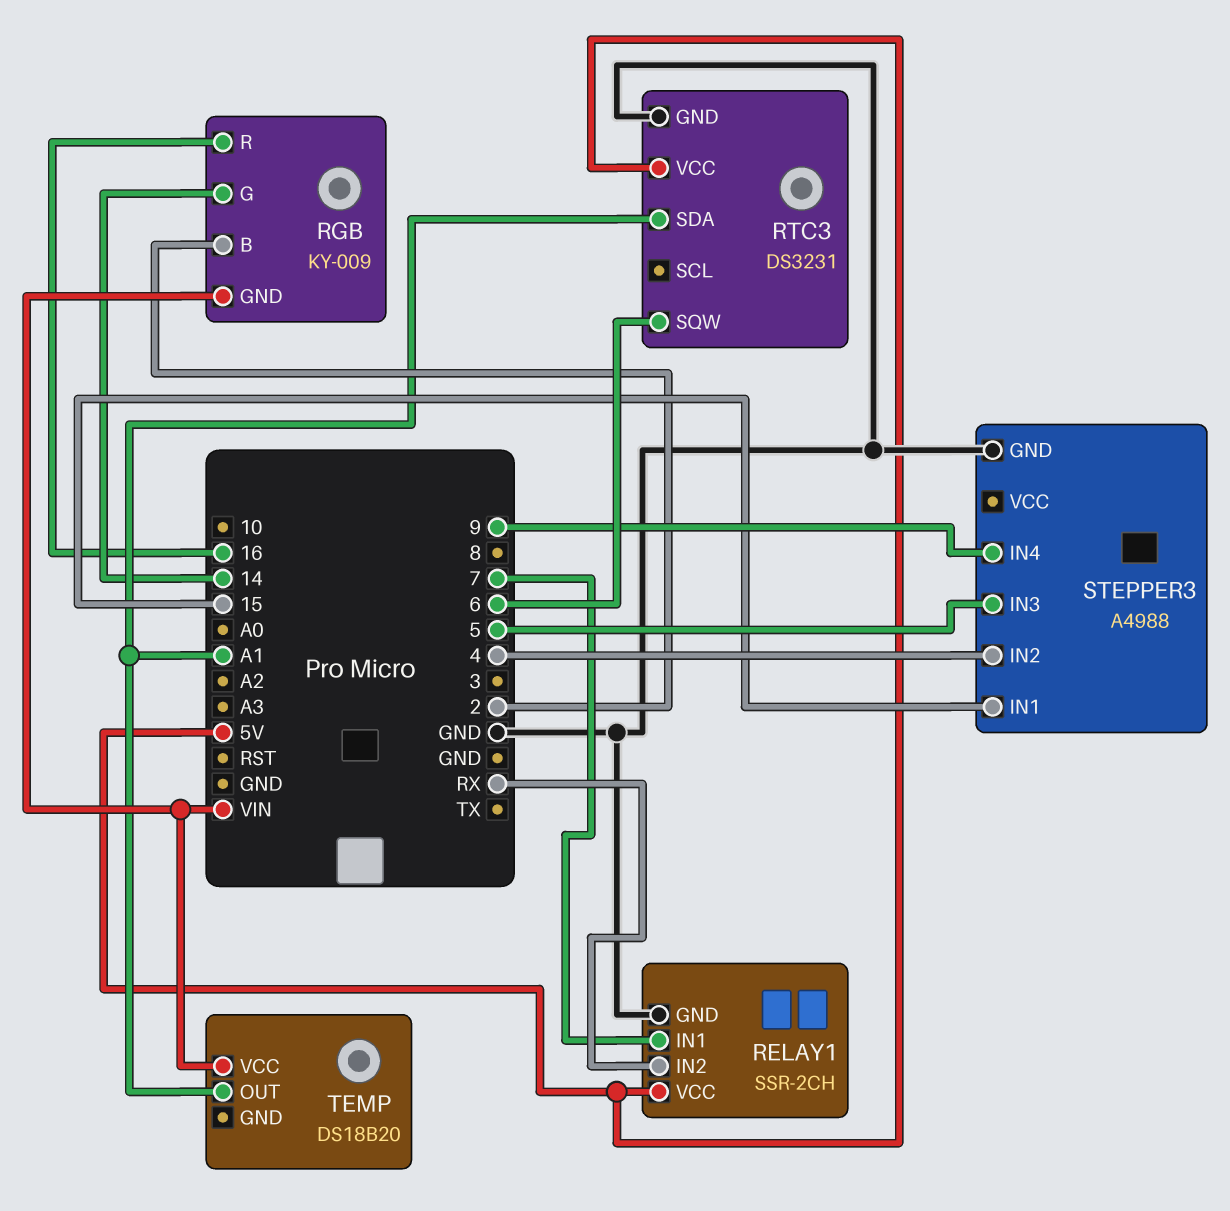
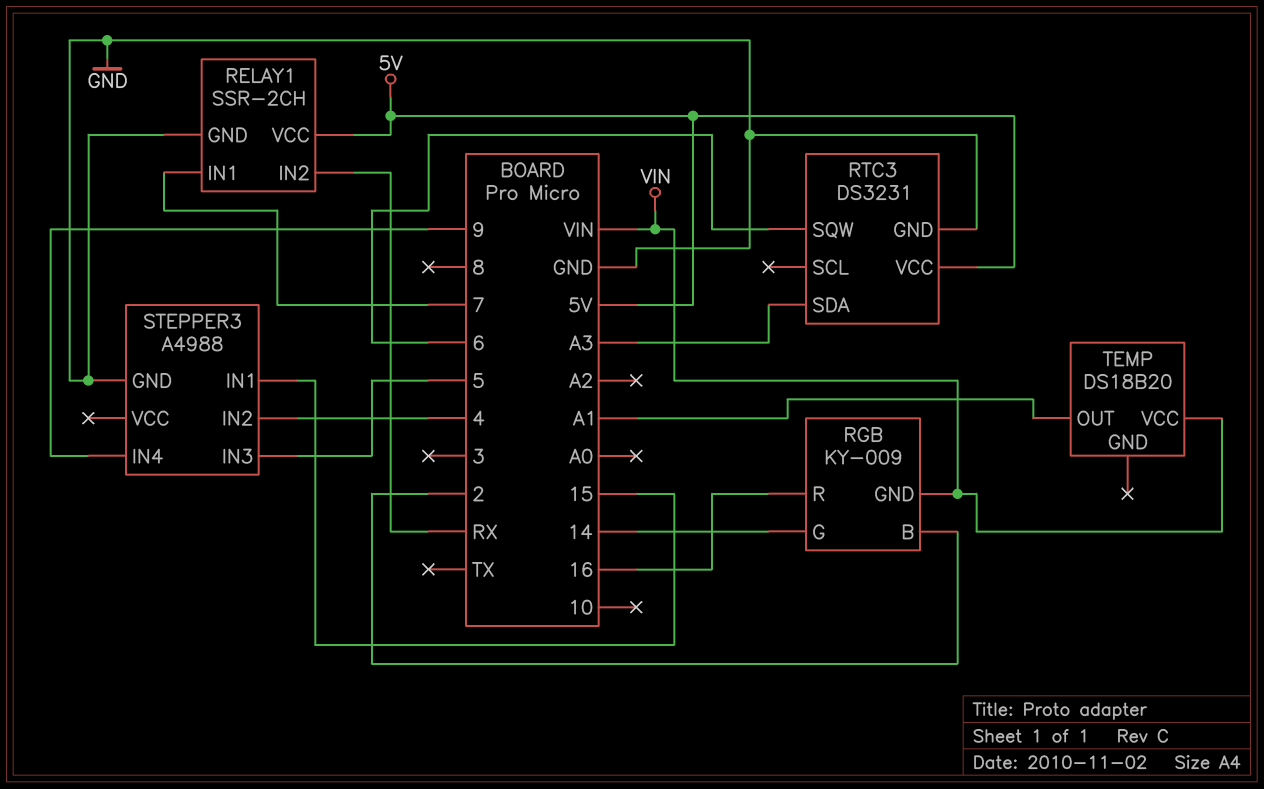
RTC3 pin SDA: A1 -> A3

